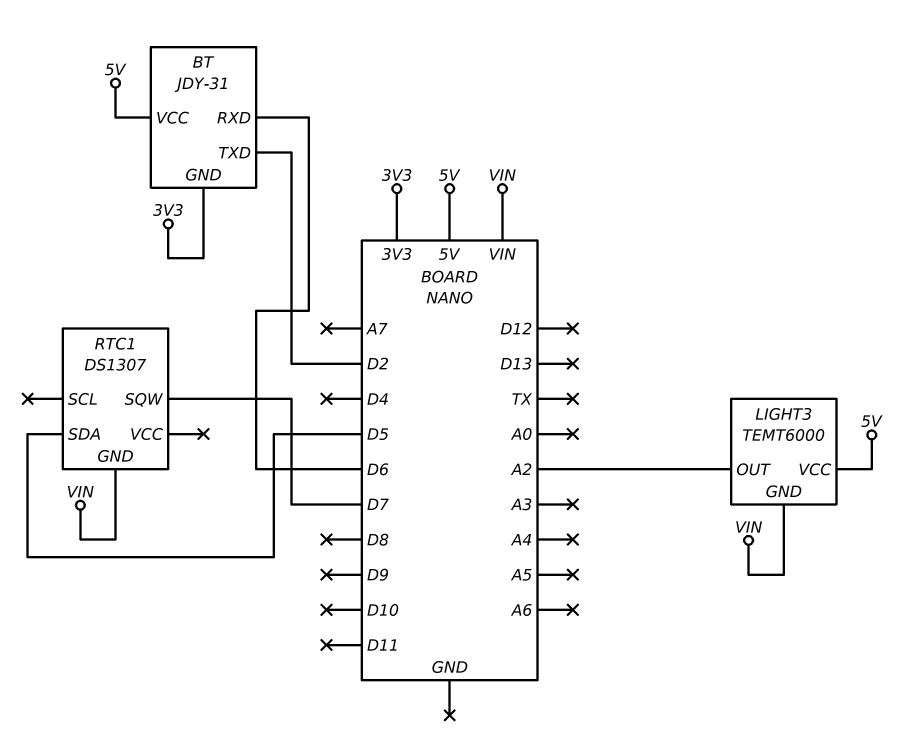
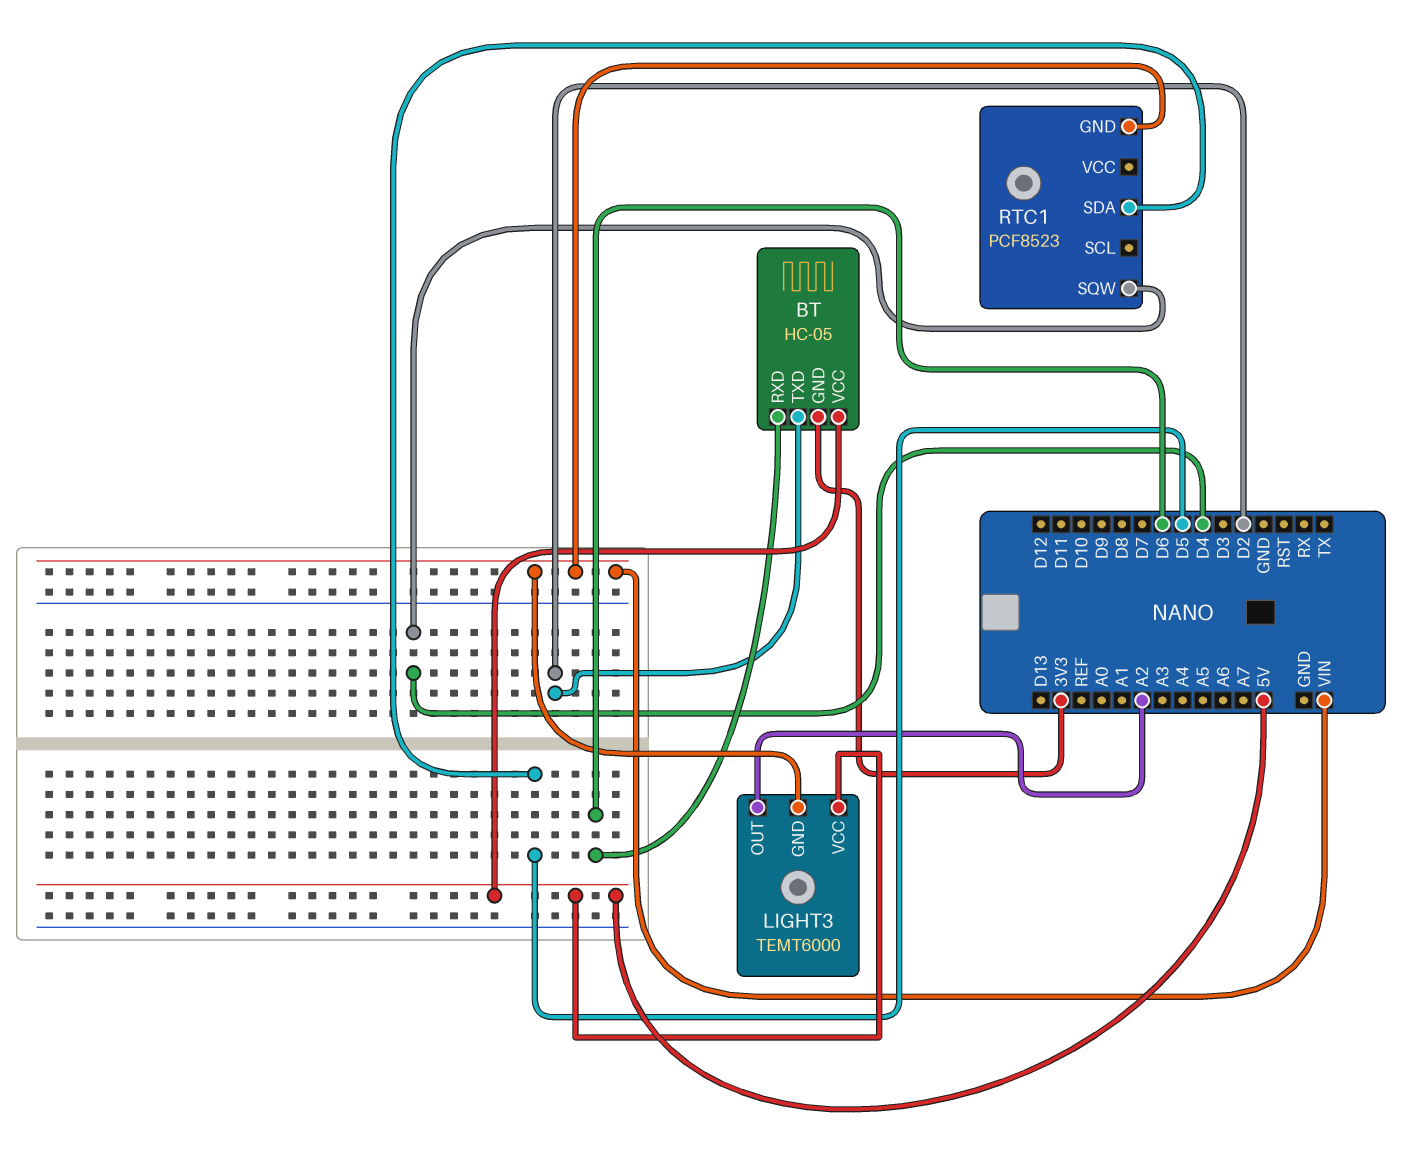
BT: JDY-31 -> HC-05
RTC1: DS1307 -> PCF8523
RTC1 pin SQW: D7 -> D4

